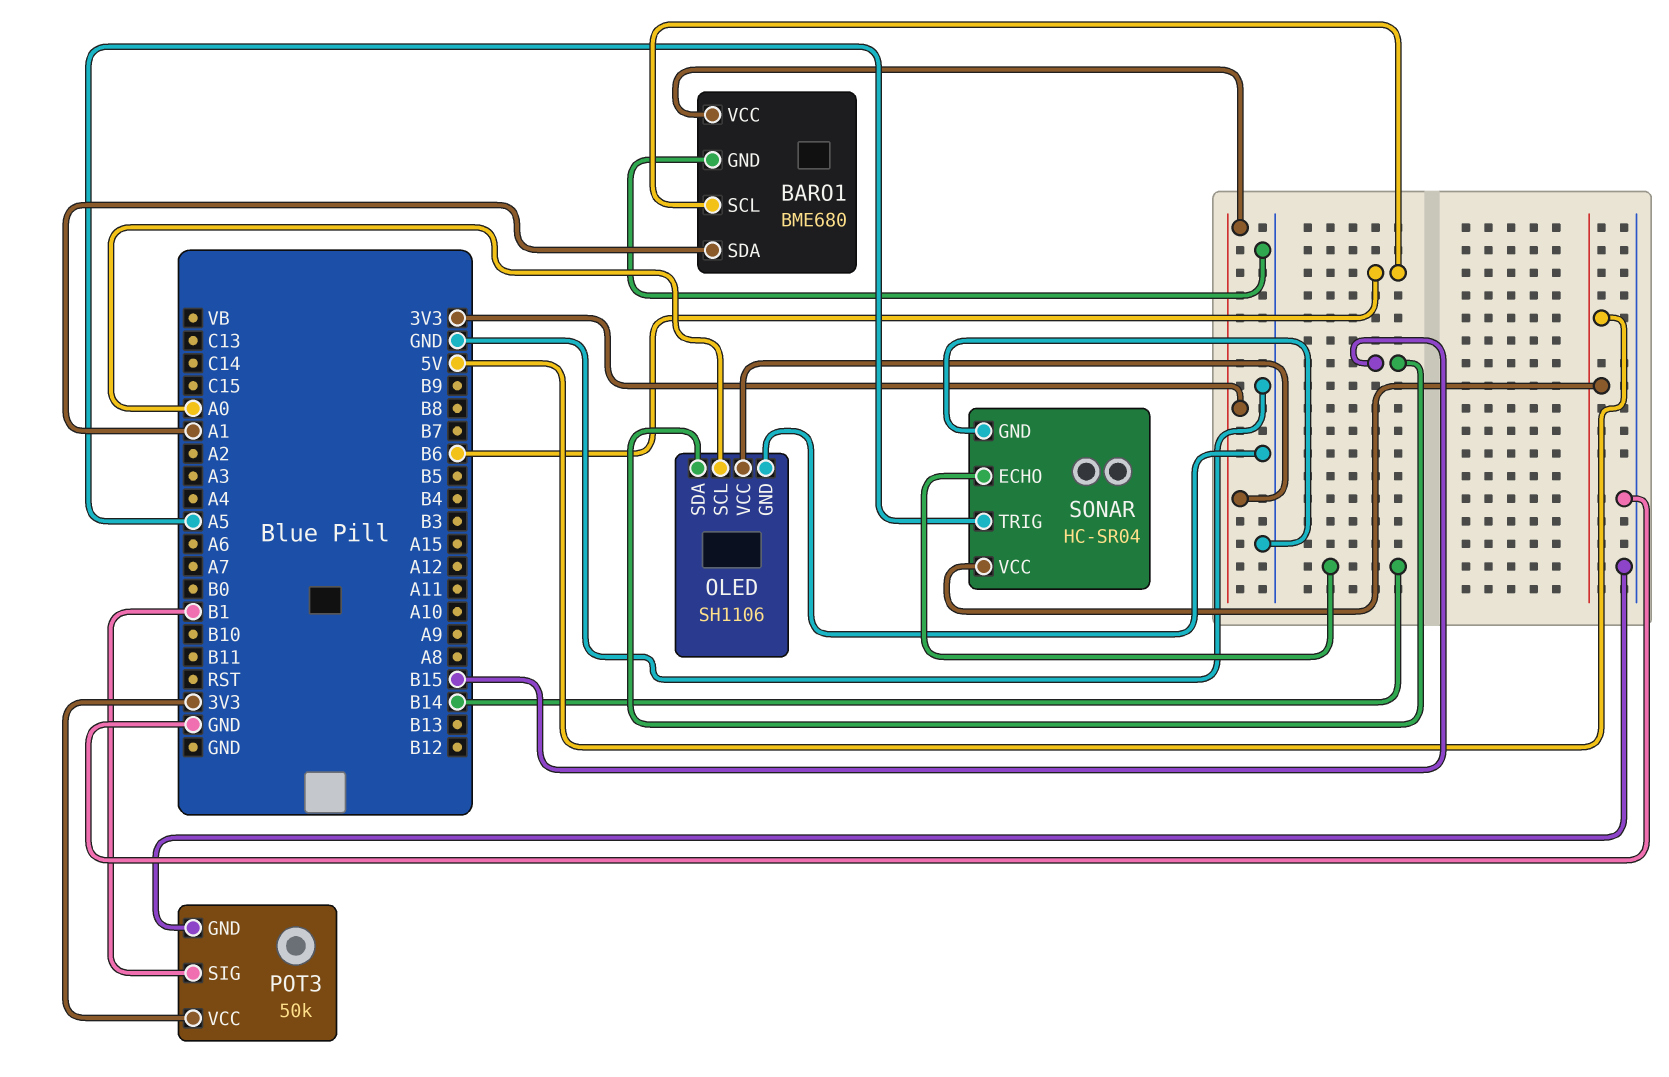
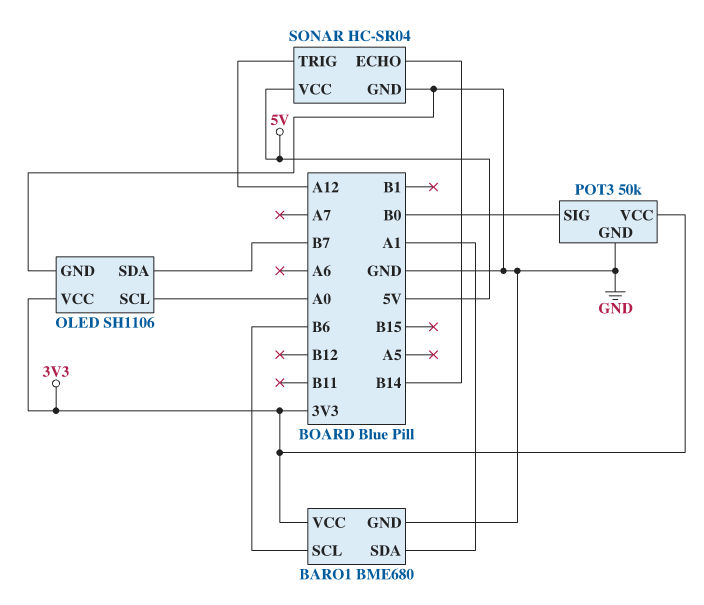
OLED pin SDA: B15 -> B7
POT3 pin SIG: B1 -> B0
SONAR pin TRIG: A5 -> A12

